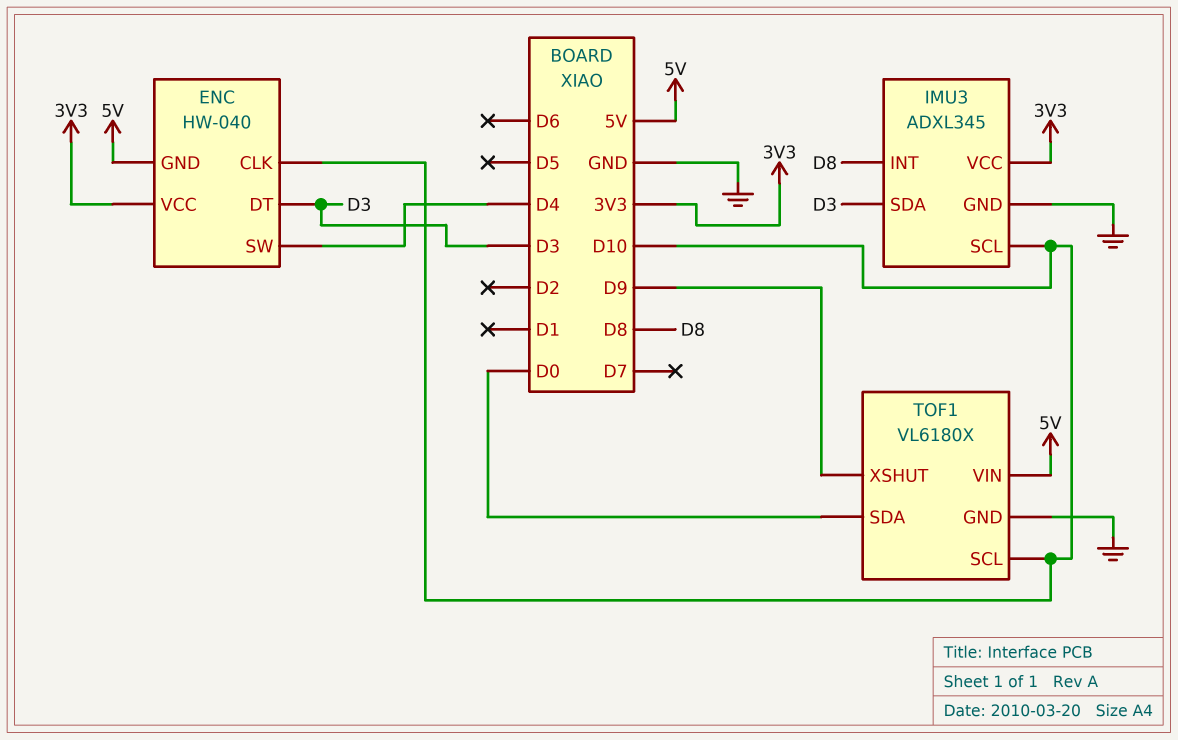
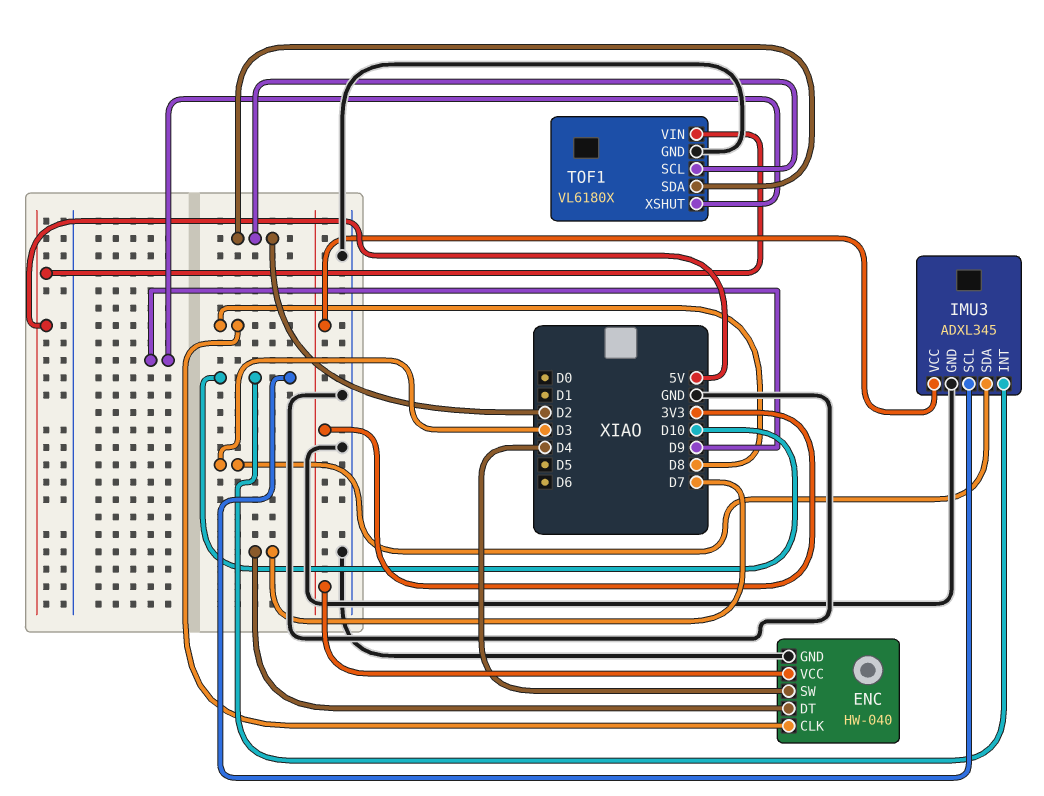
ENC pin CLK: D10 -> D8
ENC pin DT: D3 -> D7
ENC pin GND: 5V -> GND
IMU3 pin INT: D8 -> D10
TOF1 pin SCL: D10 -> D2
TOF1 pin SDA: D0 -> D2

